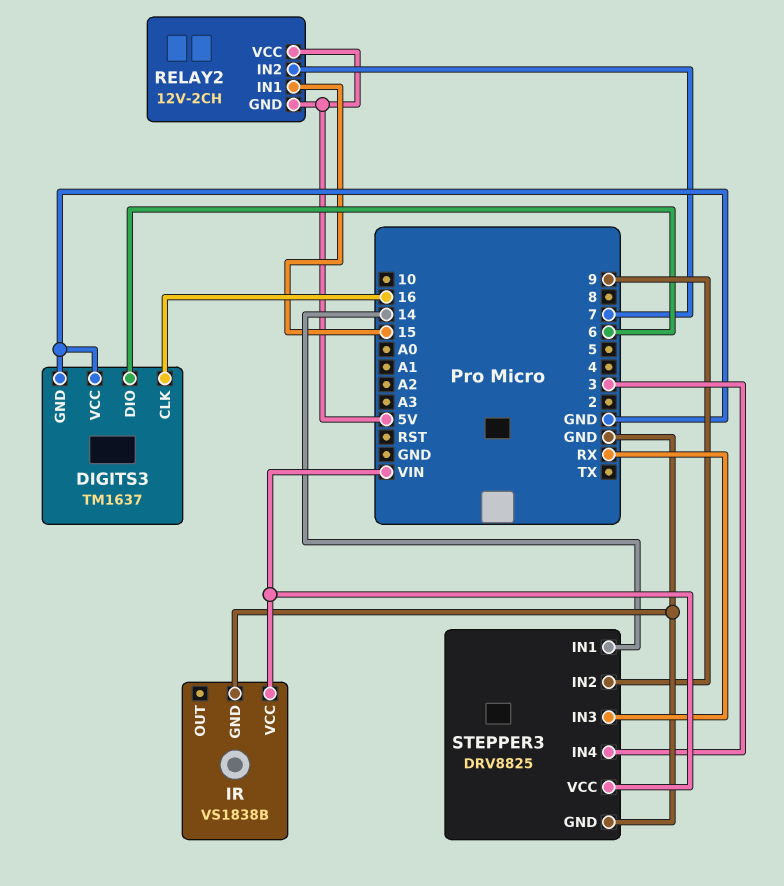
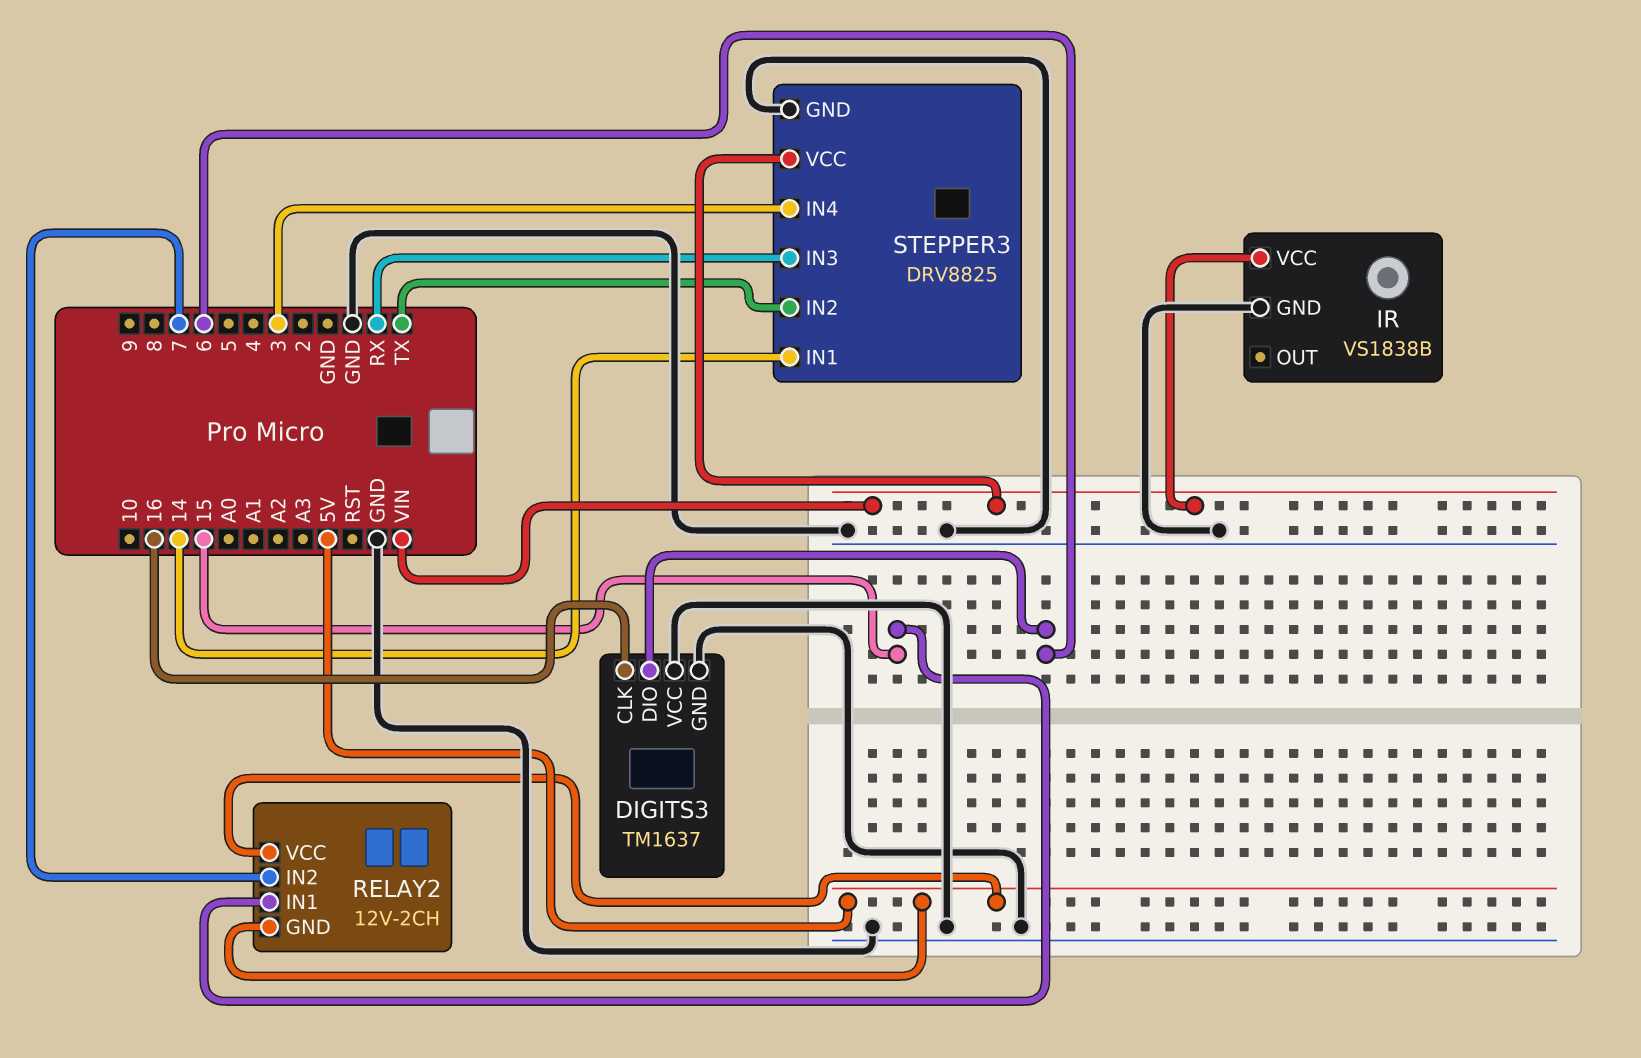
STEPPER3 pin IN2: 9 -> TX

